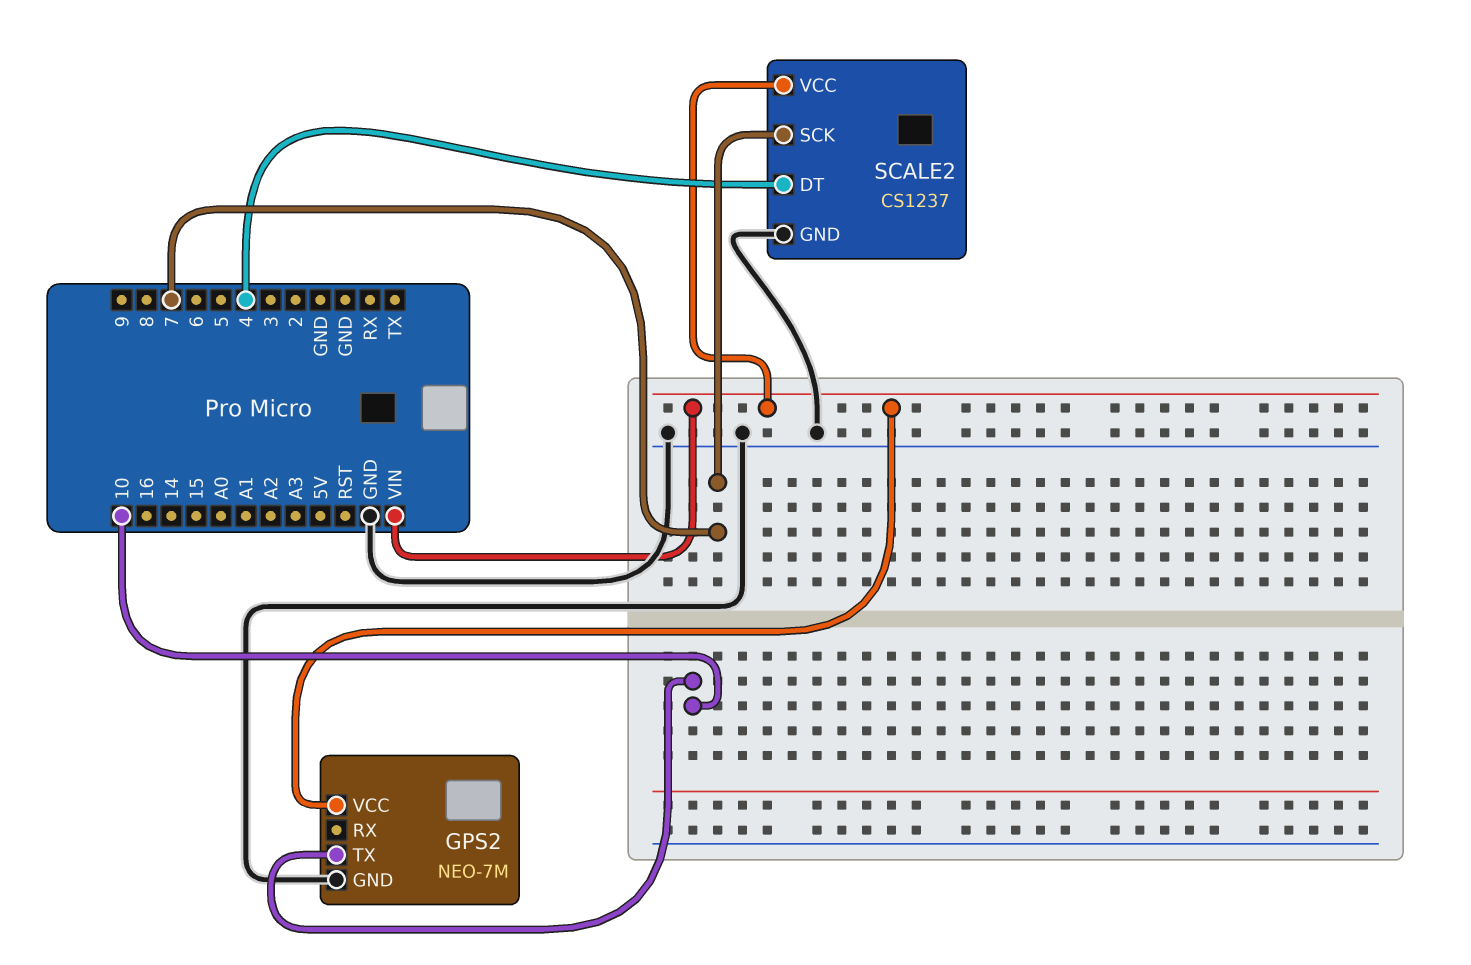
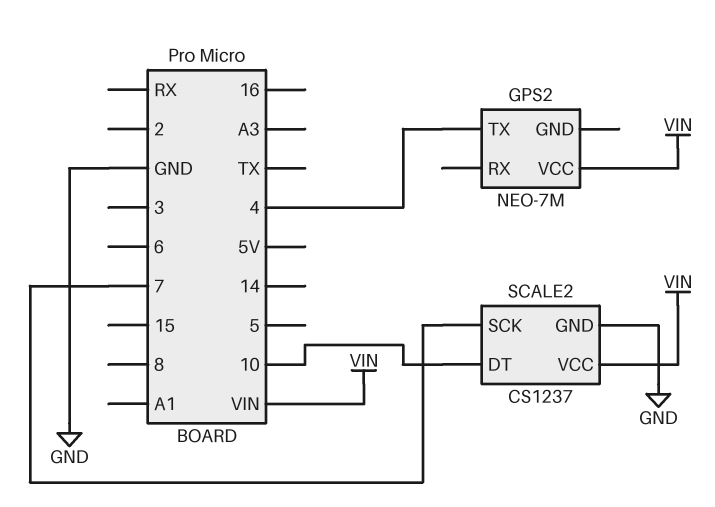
GPS2 pin GND: GND -> none
GPS2 pin TX: 10 -> 4
SCALE2 pin DT: 4 -> 10

